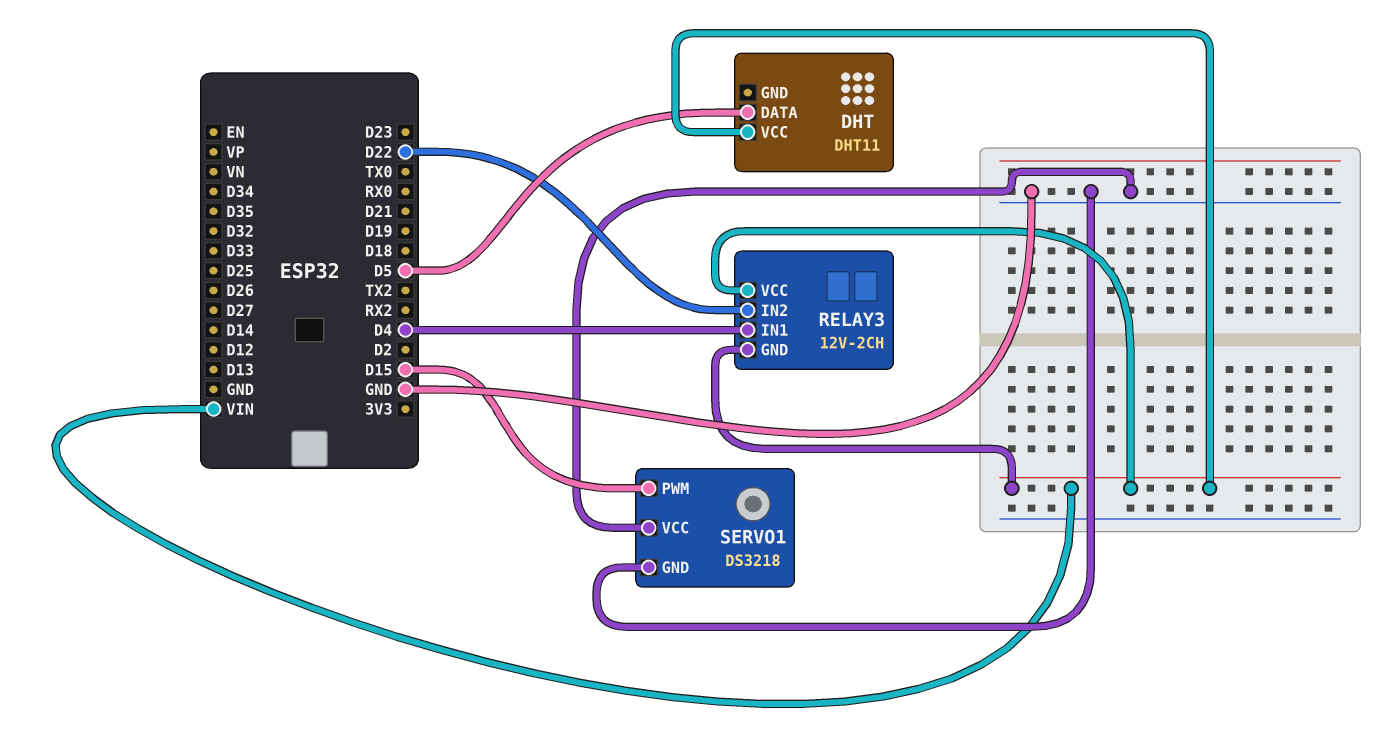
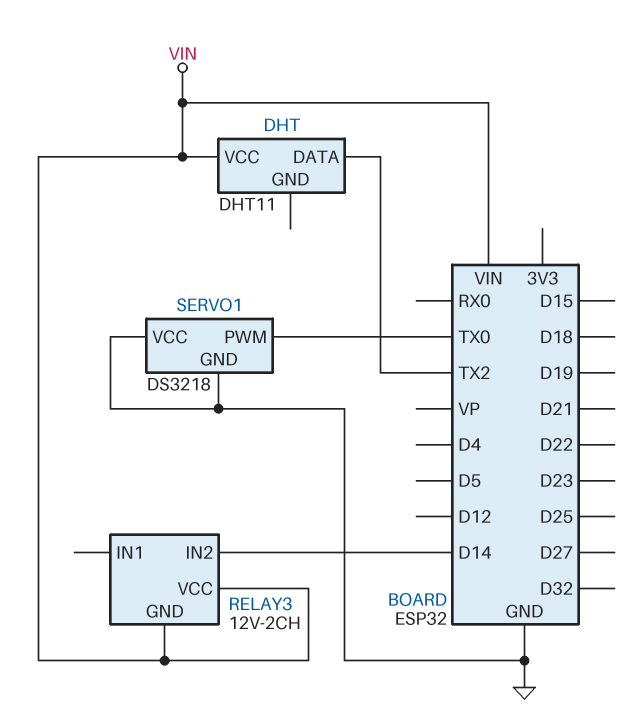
DHT pin DATA: D5 -> TX2
RELAY3 pin IN1: D4 -> none
RELAY3 pin IN2: D22 -> D14
SERVO1 pin PWM: D15 -> TX0

